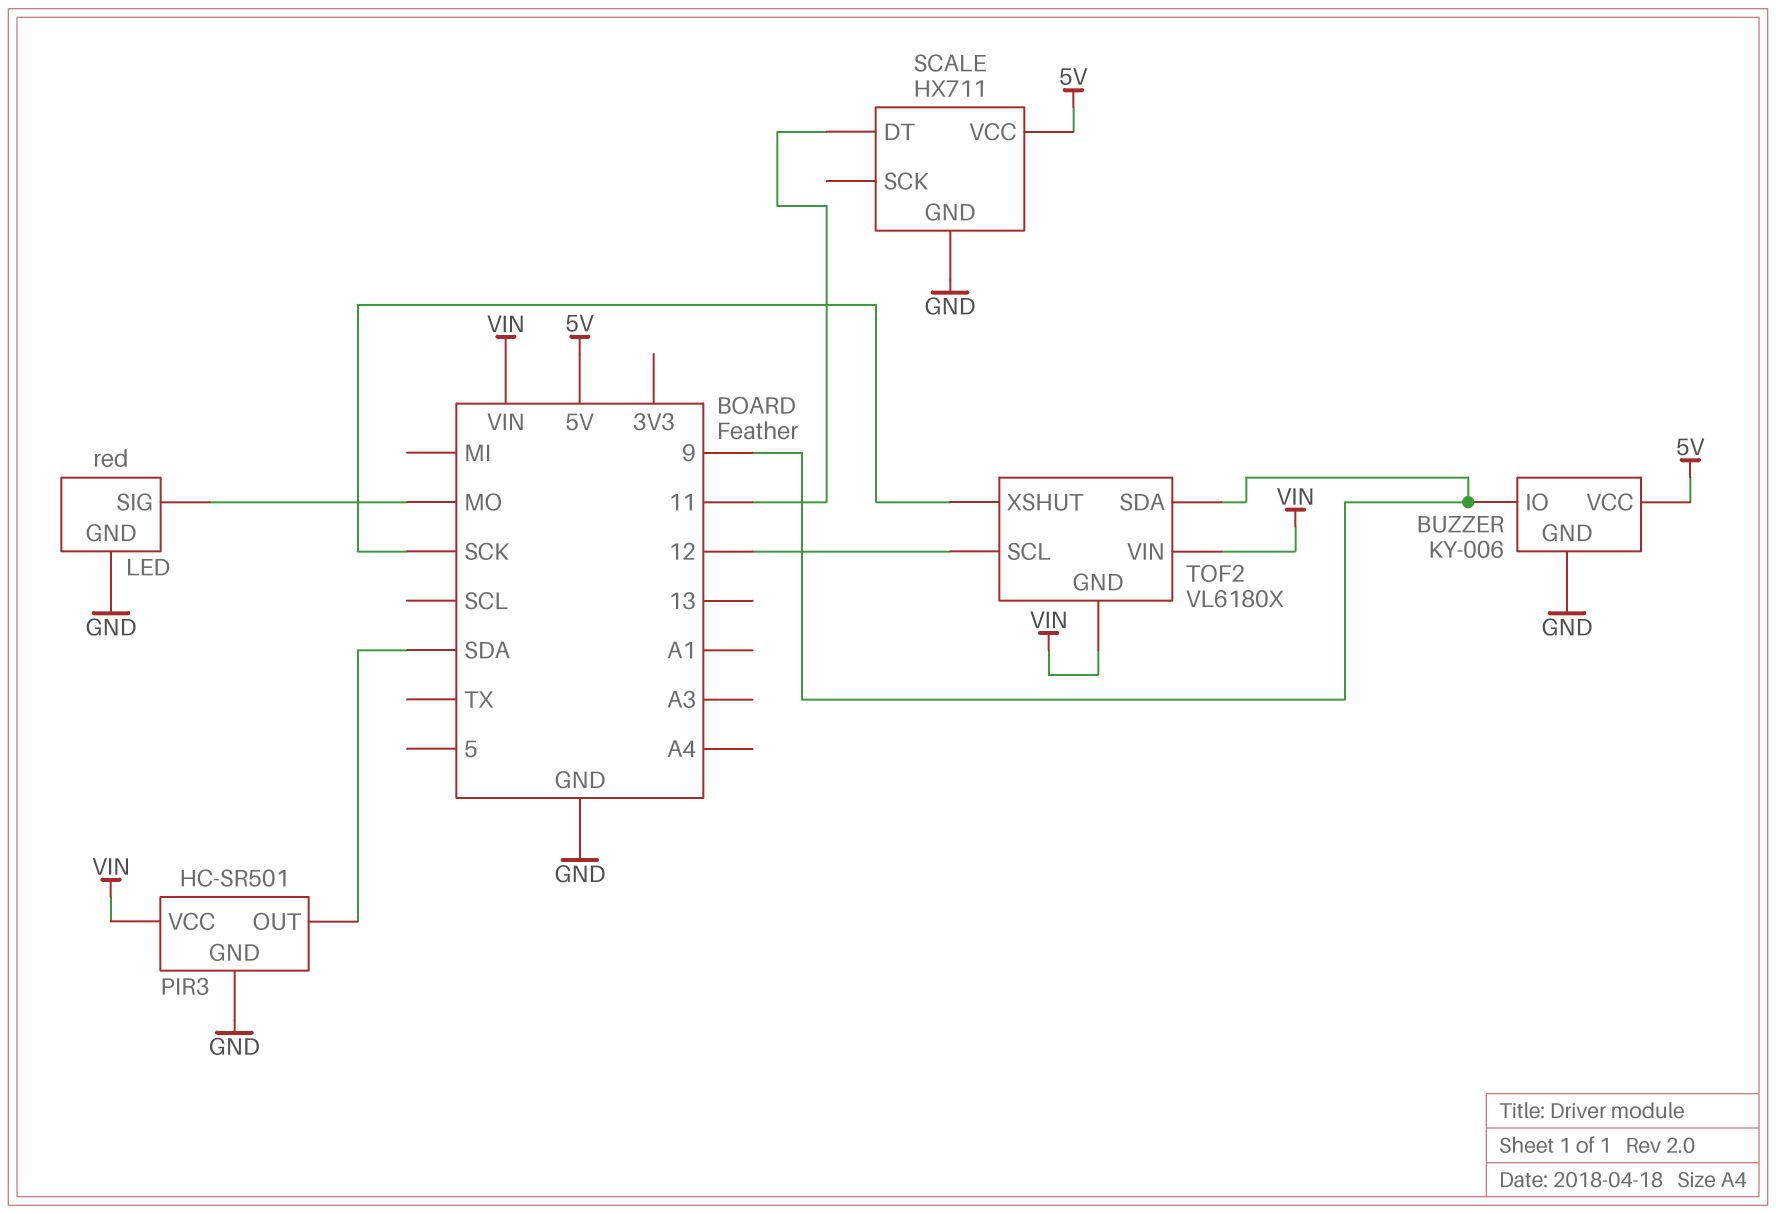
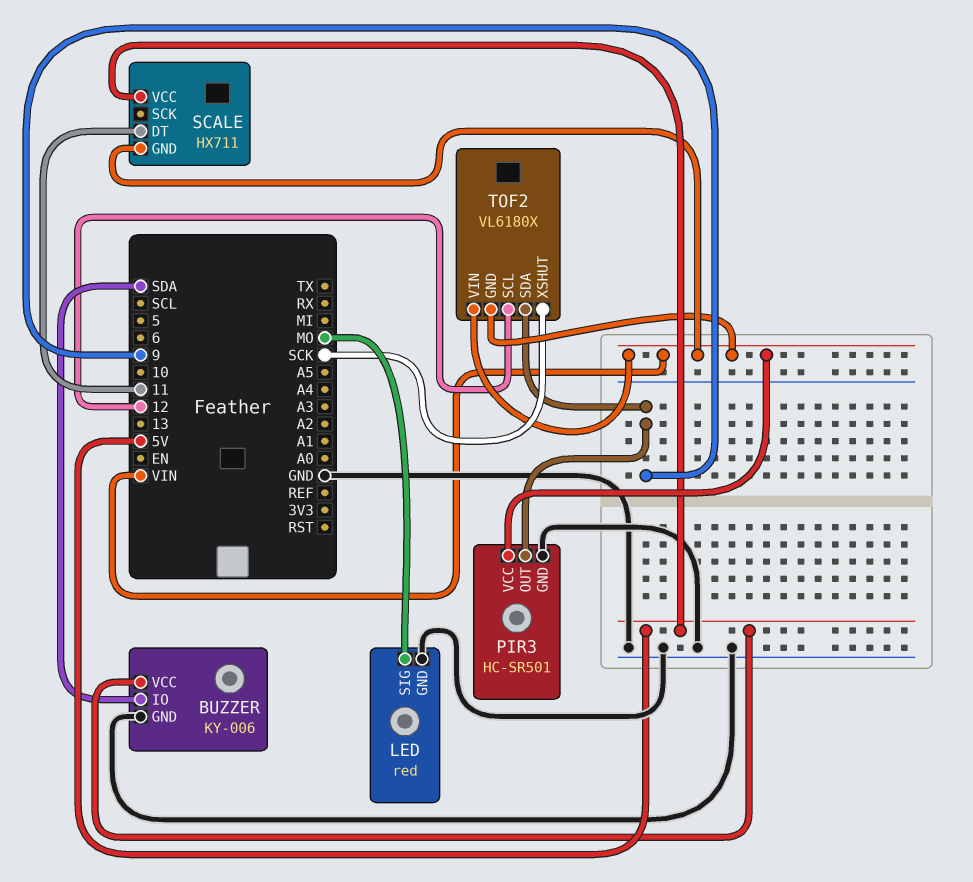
BUZZER pin IO: 9 -> SDA
PIR3 pin OUT: SDA -> 9
SCALE pin GND: GND -> VIN

